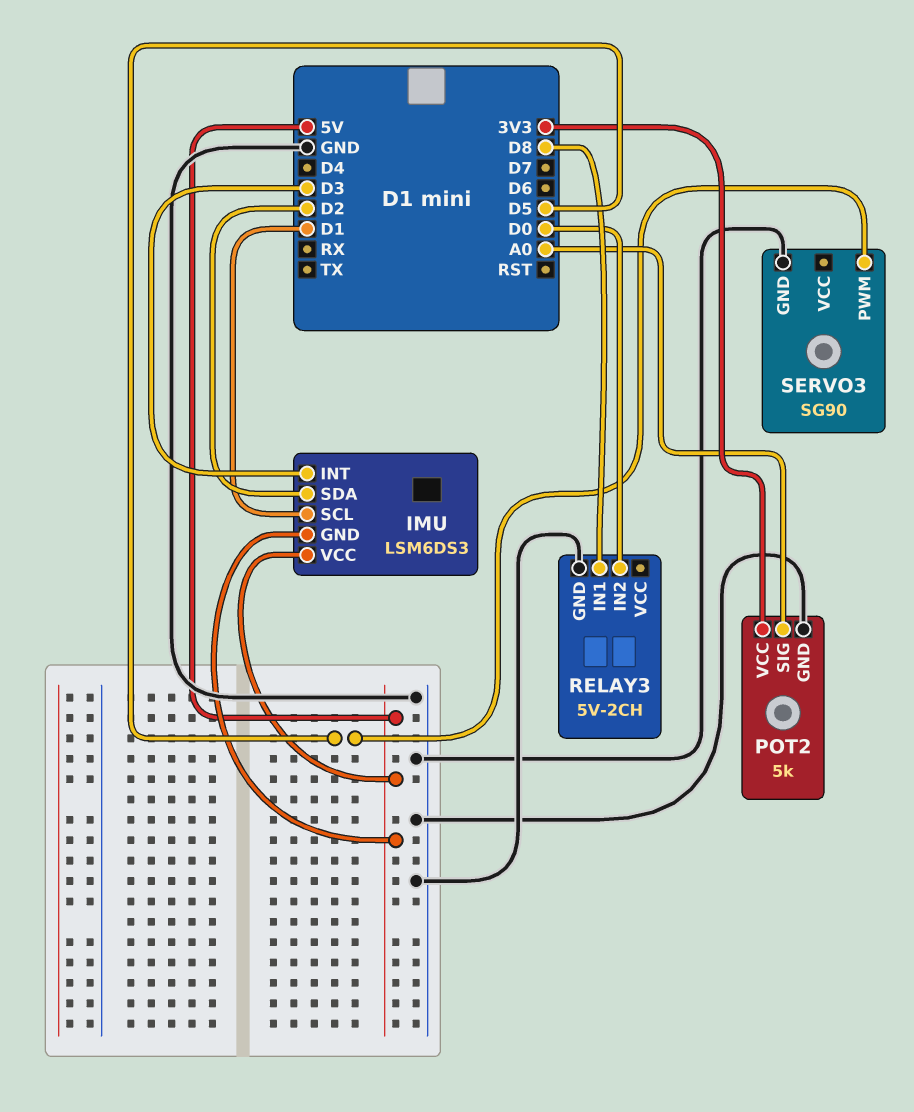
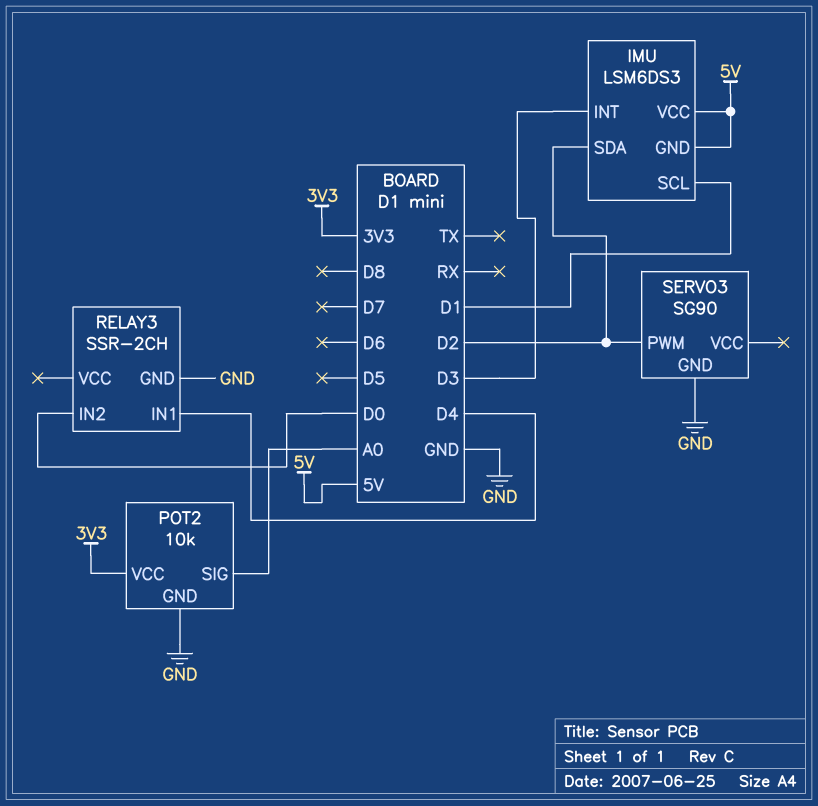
POT2: 5k -> 10k
RELAY3: 5V-2CH -> SSR-2CH
RELAY3 pin IN1: D8 -> D4
SERVO3 pin PWM: D5 -> D2

